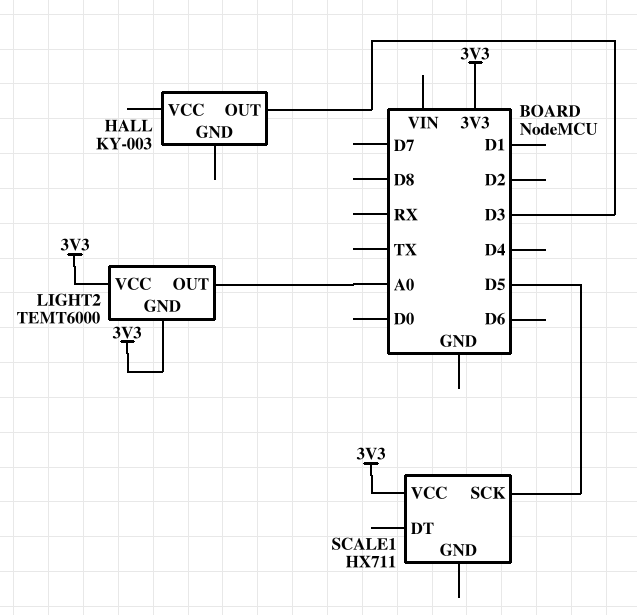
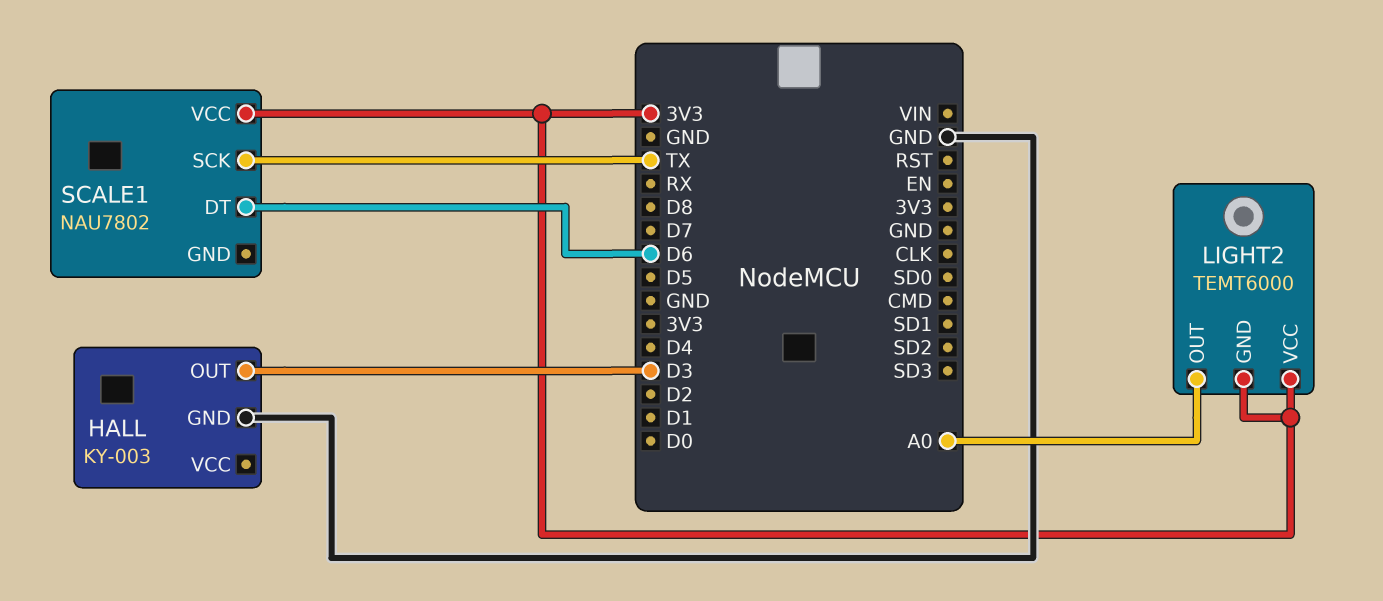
HALL pin GND: none -> GND
SCALE1: HX711 -> NAU7802
SCALE1 pin DT: none -> D6
SCALE1 pin SCK: D5 -> TX

